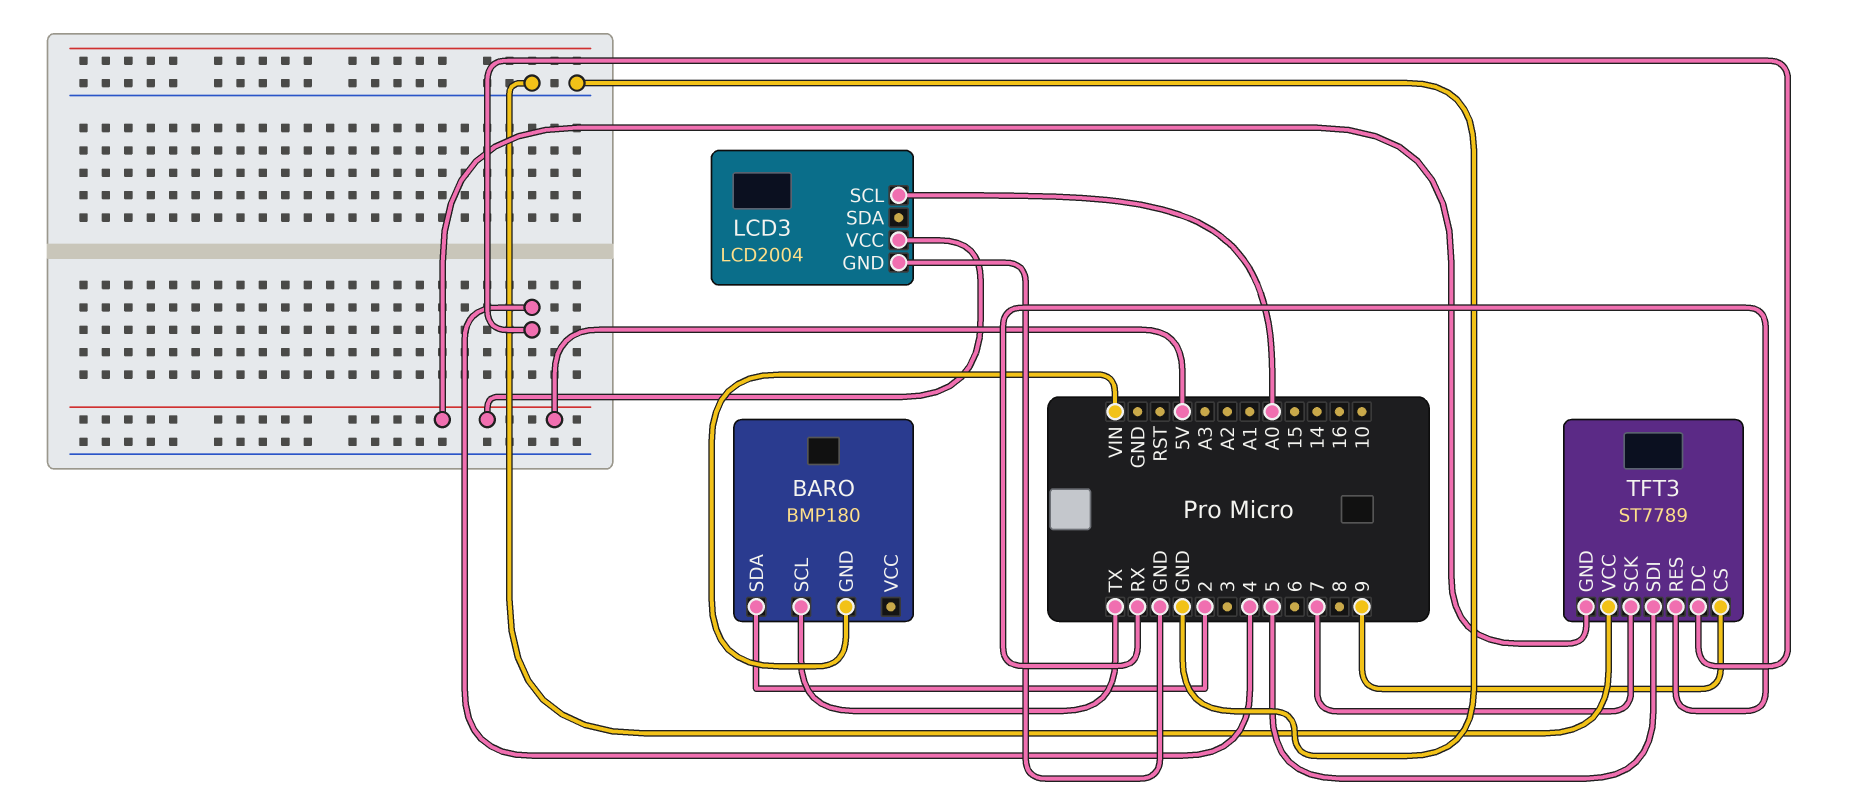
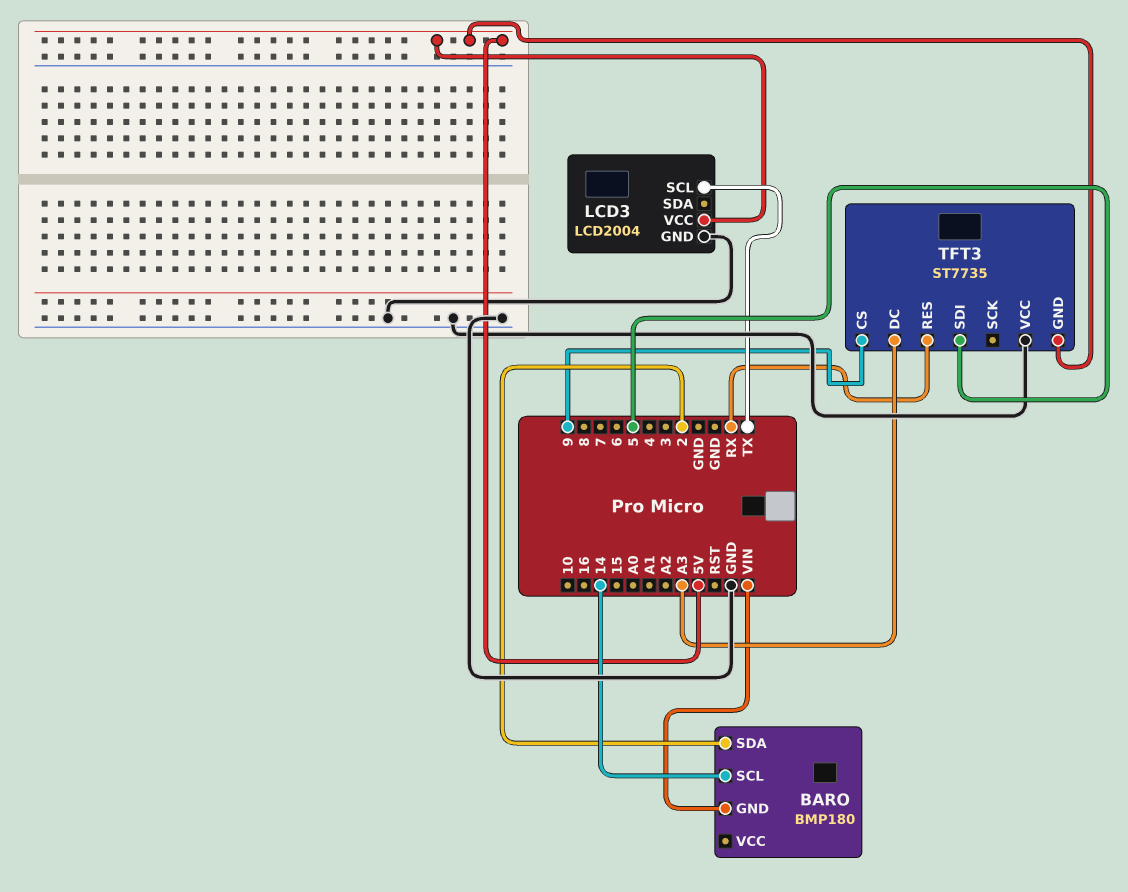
BARO pin SCL: TX -> 14
LCD3 pin SCL: A0 -> TX
TFT3: ST7789 -> ST7735
TFT3 pin DC: 4 -> A3
TFT3 pin SCK: 7 -> none

